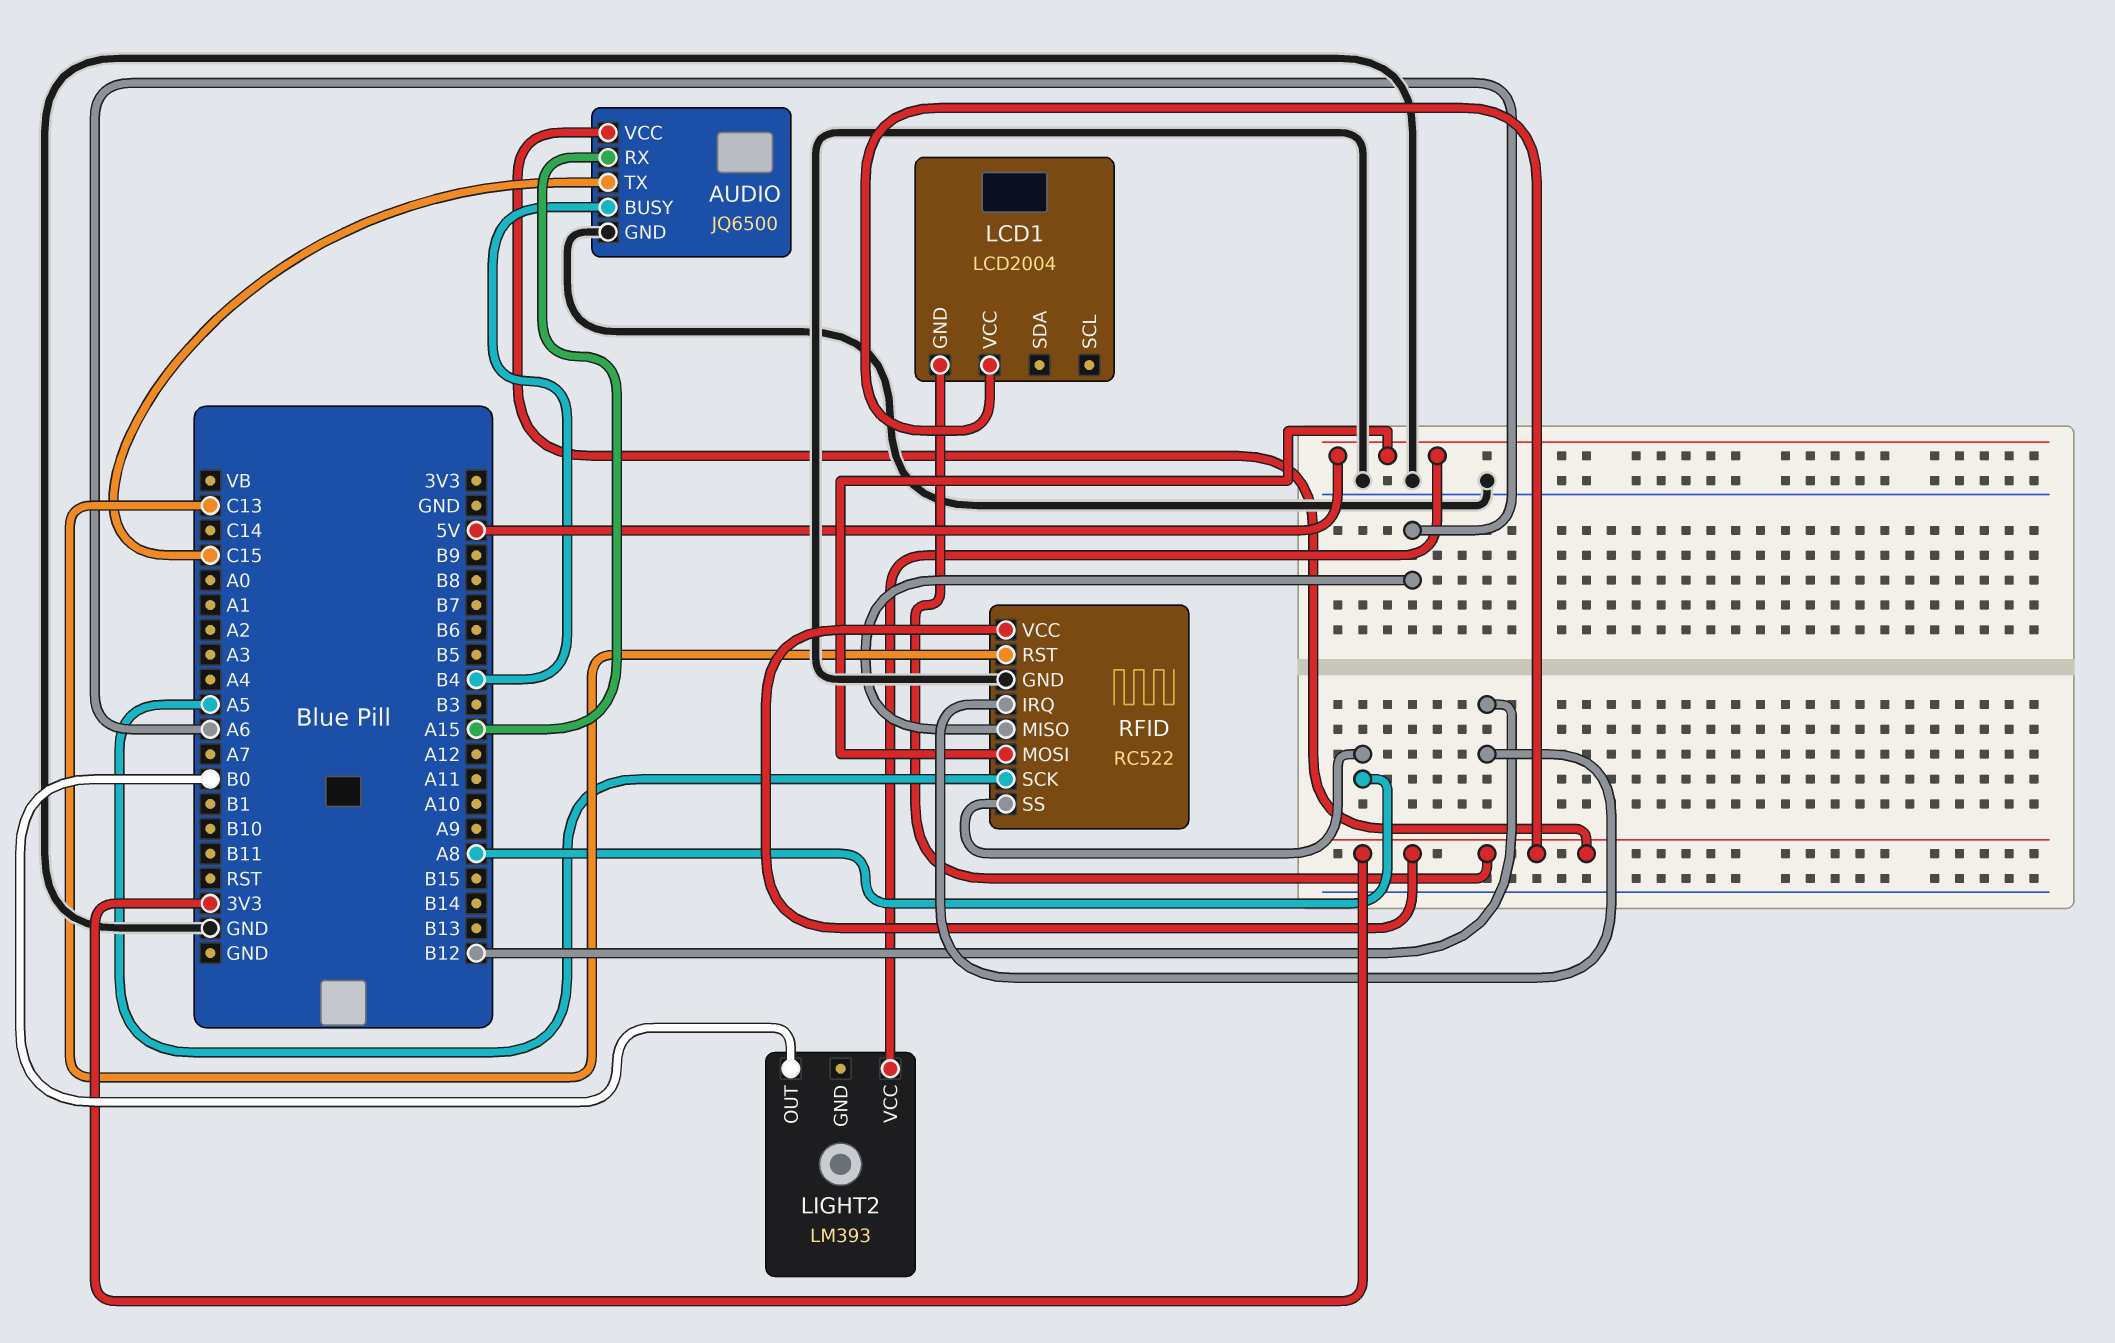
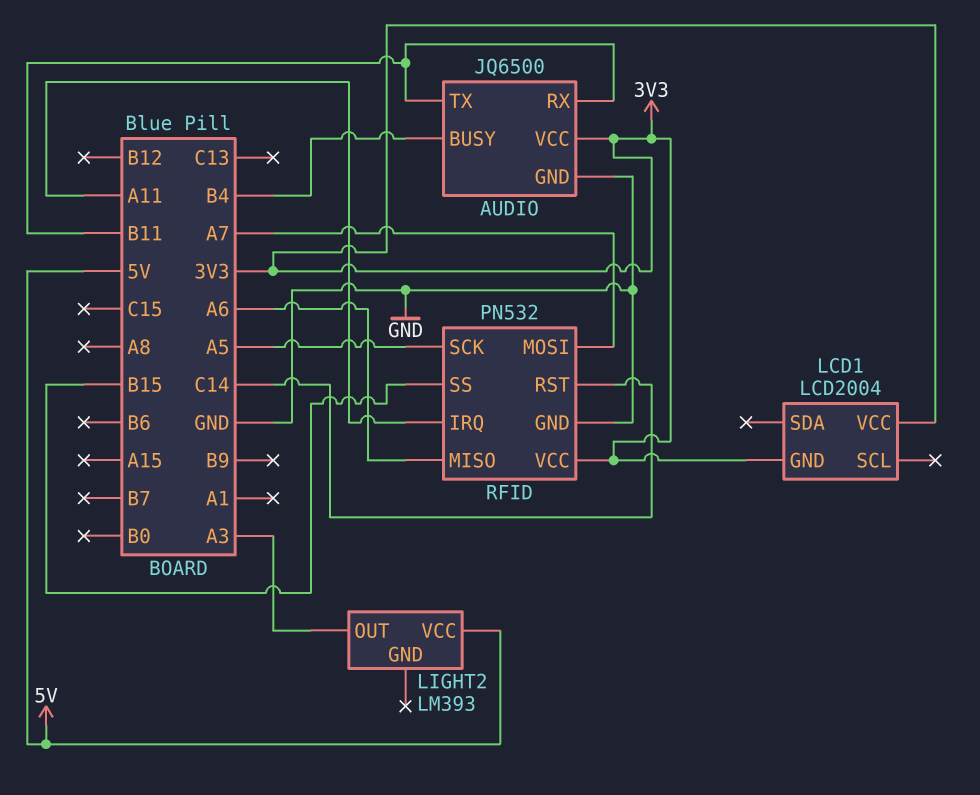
AUDIO pin RX: A15 -> B11
AUDIO pin TX: C15 -> B11
LIGHT2 pin OUT: B0 -> A3
RFID: RC522 -> PN532
RFID pin IRQ: B12 -> A11
RFID pin MOSI: 5V -> A7
RFID pin RST: C13 -> C14
RFID pin SS: A8 -> B15

